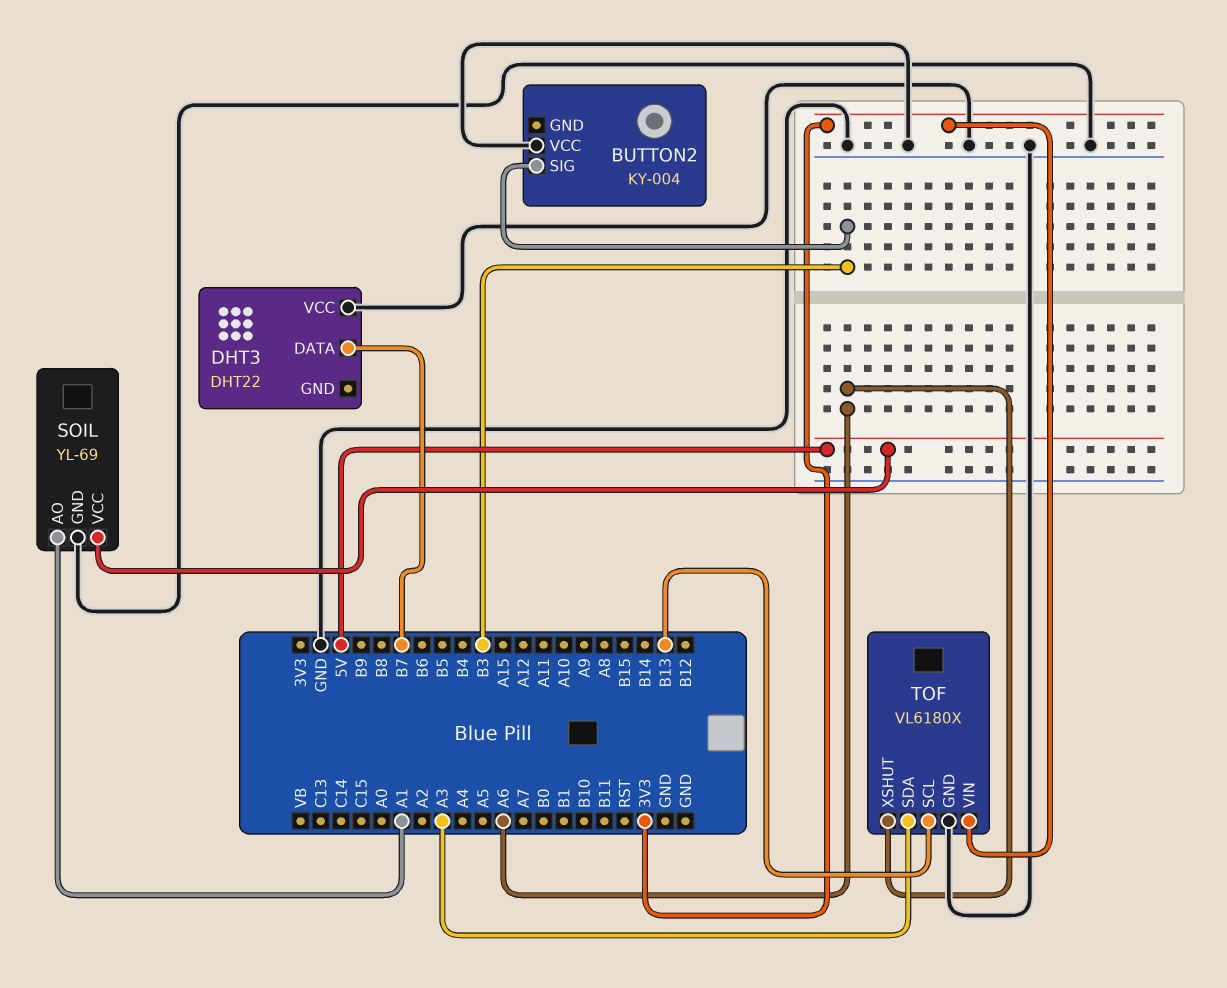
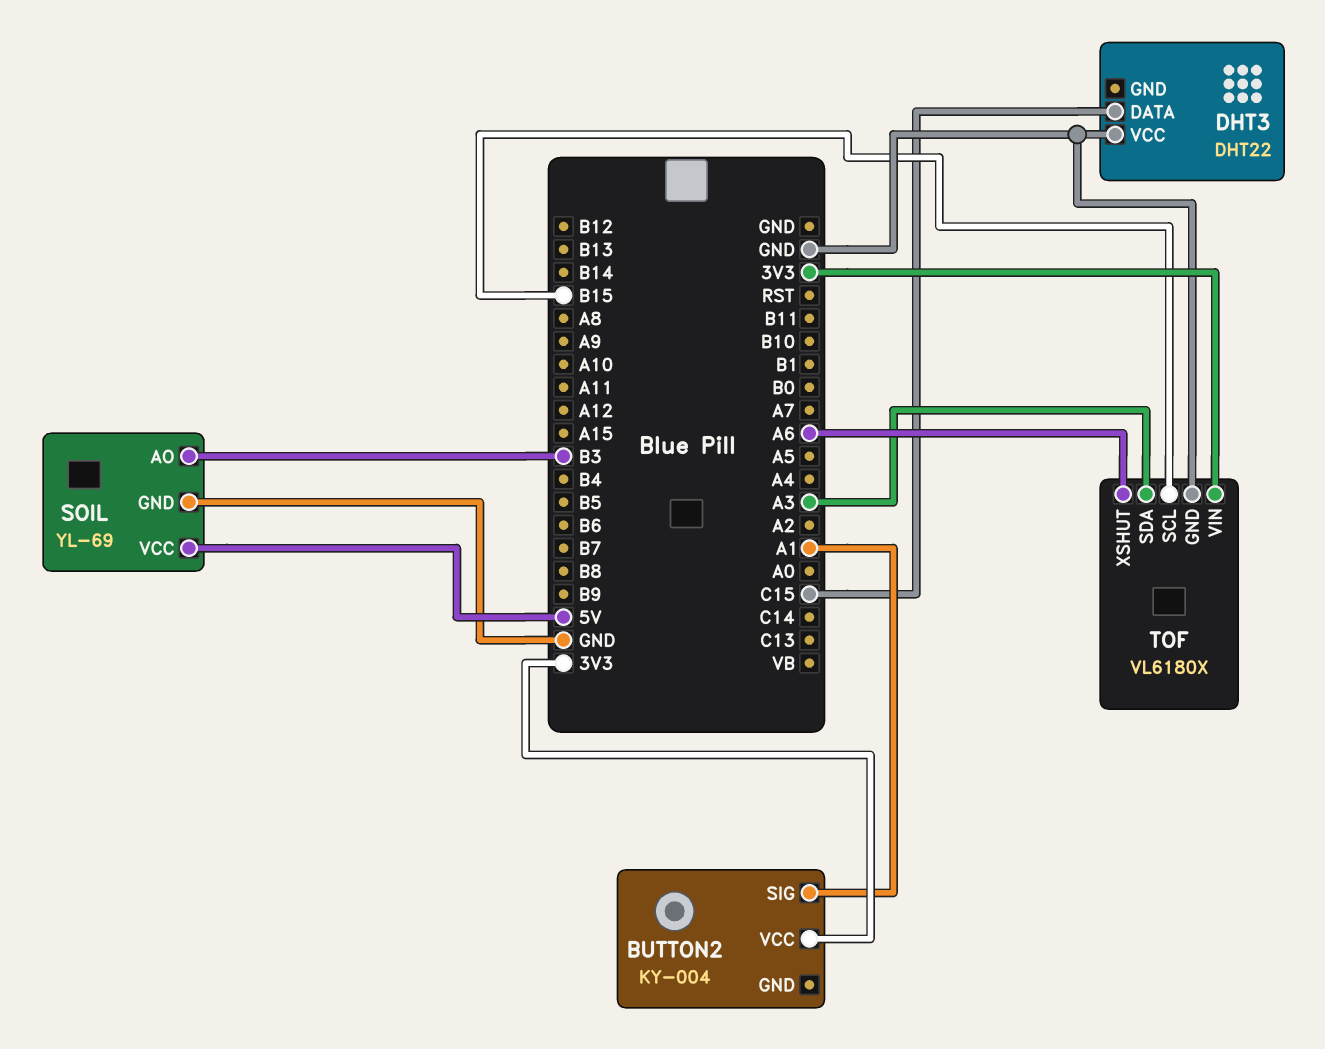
BUTTON2 pin SIG: B3 -> A1
BUTTON2 pin VCC: GND -> 3V3
DHT3 pin DATA: B7 -> C15
SOIL pin AO: A1 -> B3
TOF pin SCL: B13 -> B15

